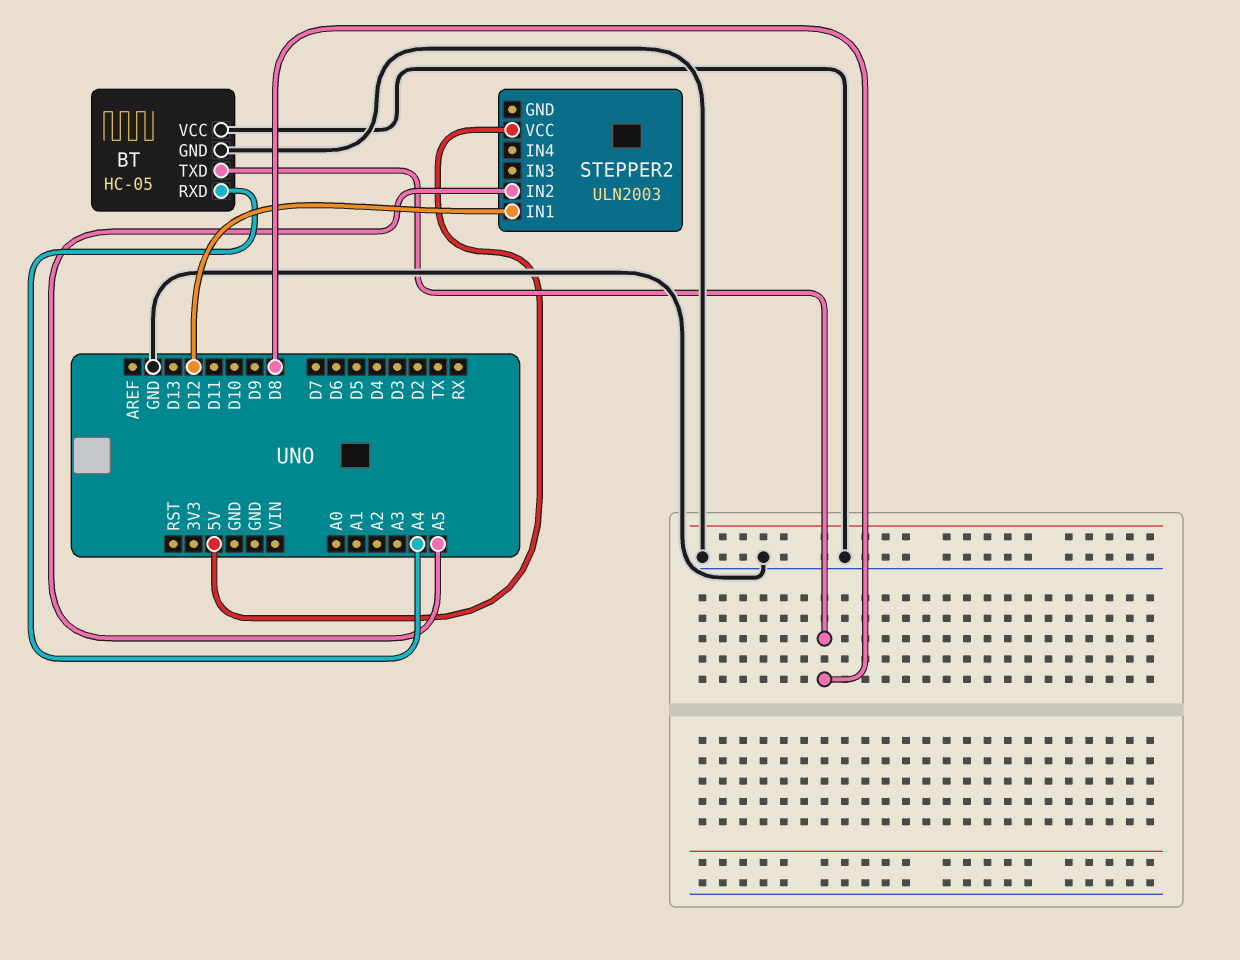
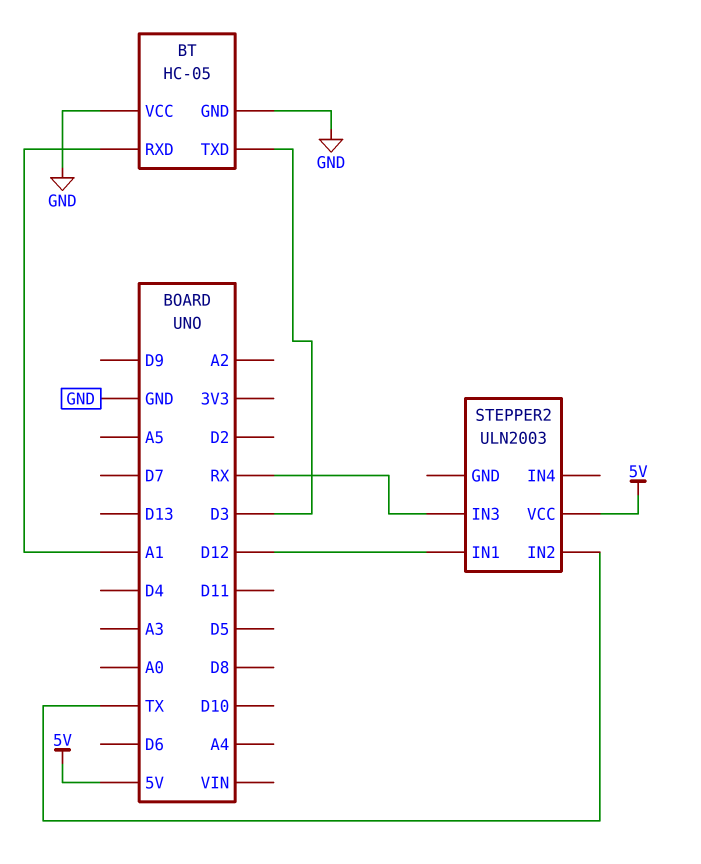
BT pin RXD: A4 -> A1
BT pin TXD: D8 -> D3
STEPPER2 pin IN2: A5 -> TX
STEPPER2 pin IN3: none -> RX

